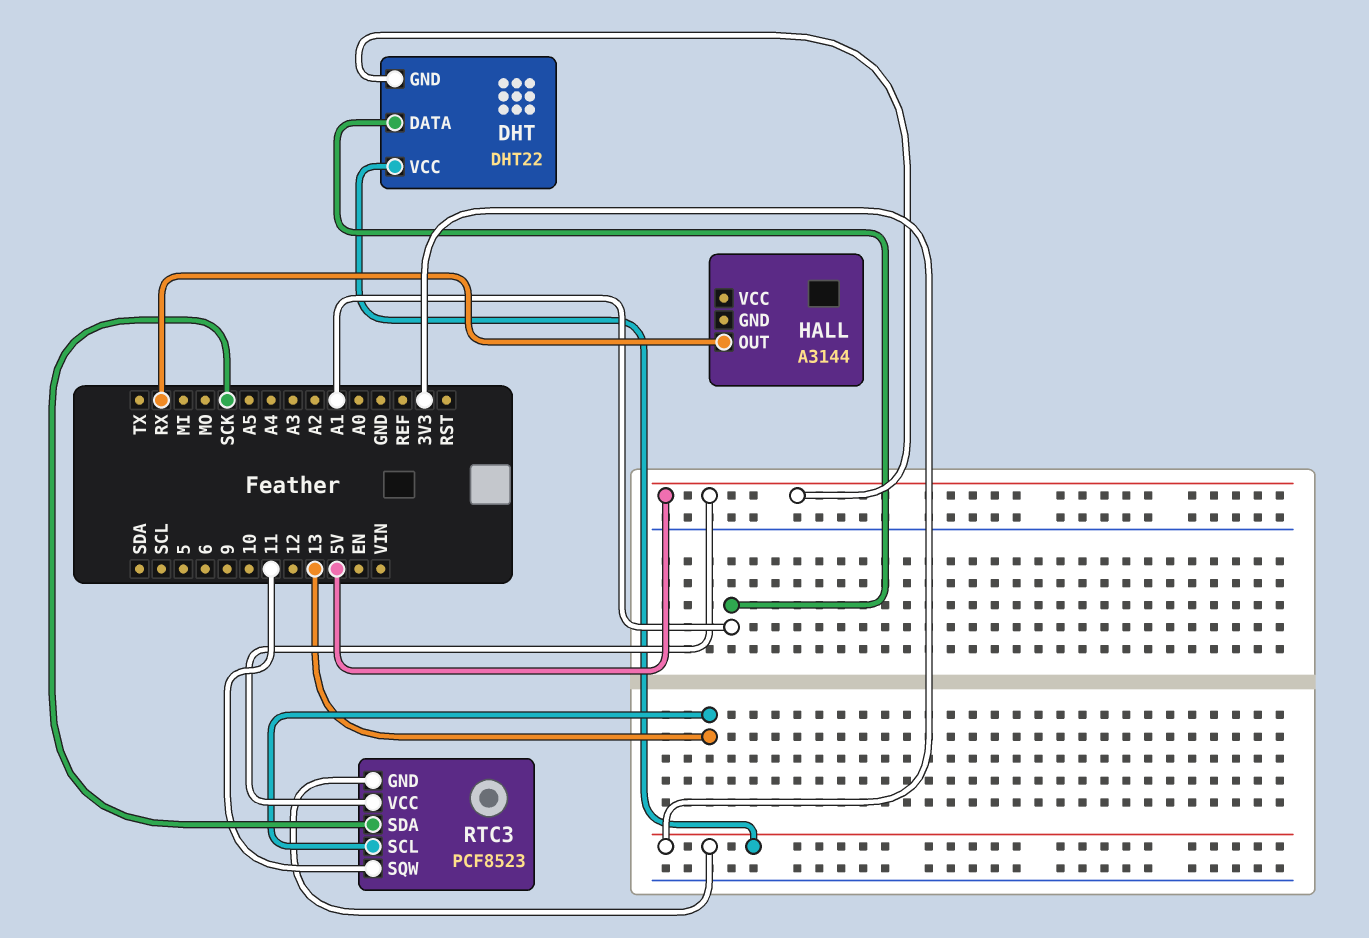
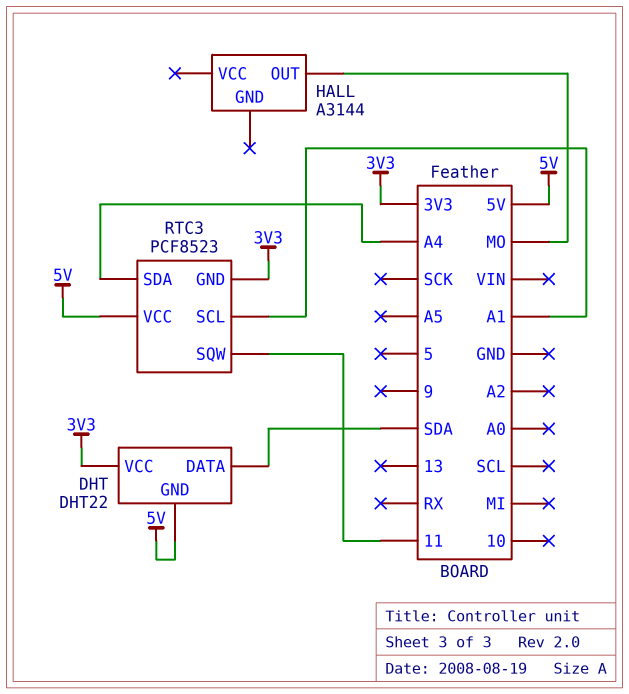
DHT pin DATA: A1 -> SDA
HALL pin OUT: RX -> MO
RTC3 pin SCL: 13 -> A1
RTC3 pin SDA: SCK -> A4

